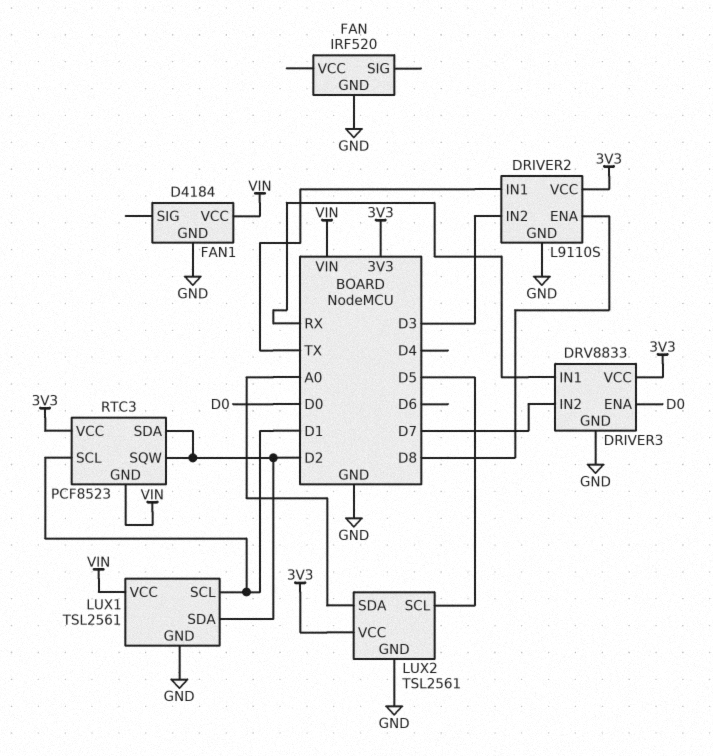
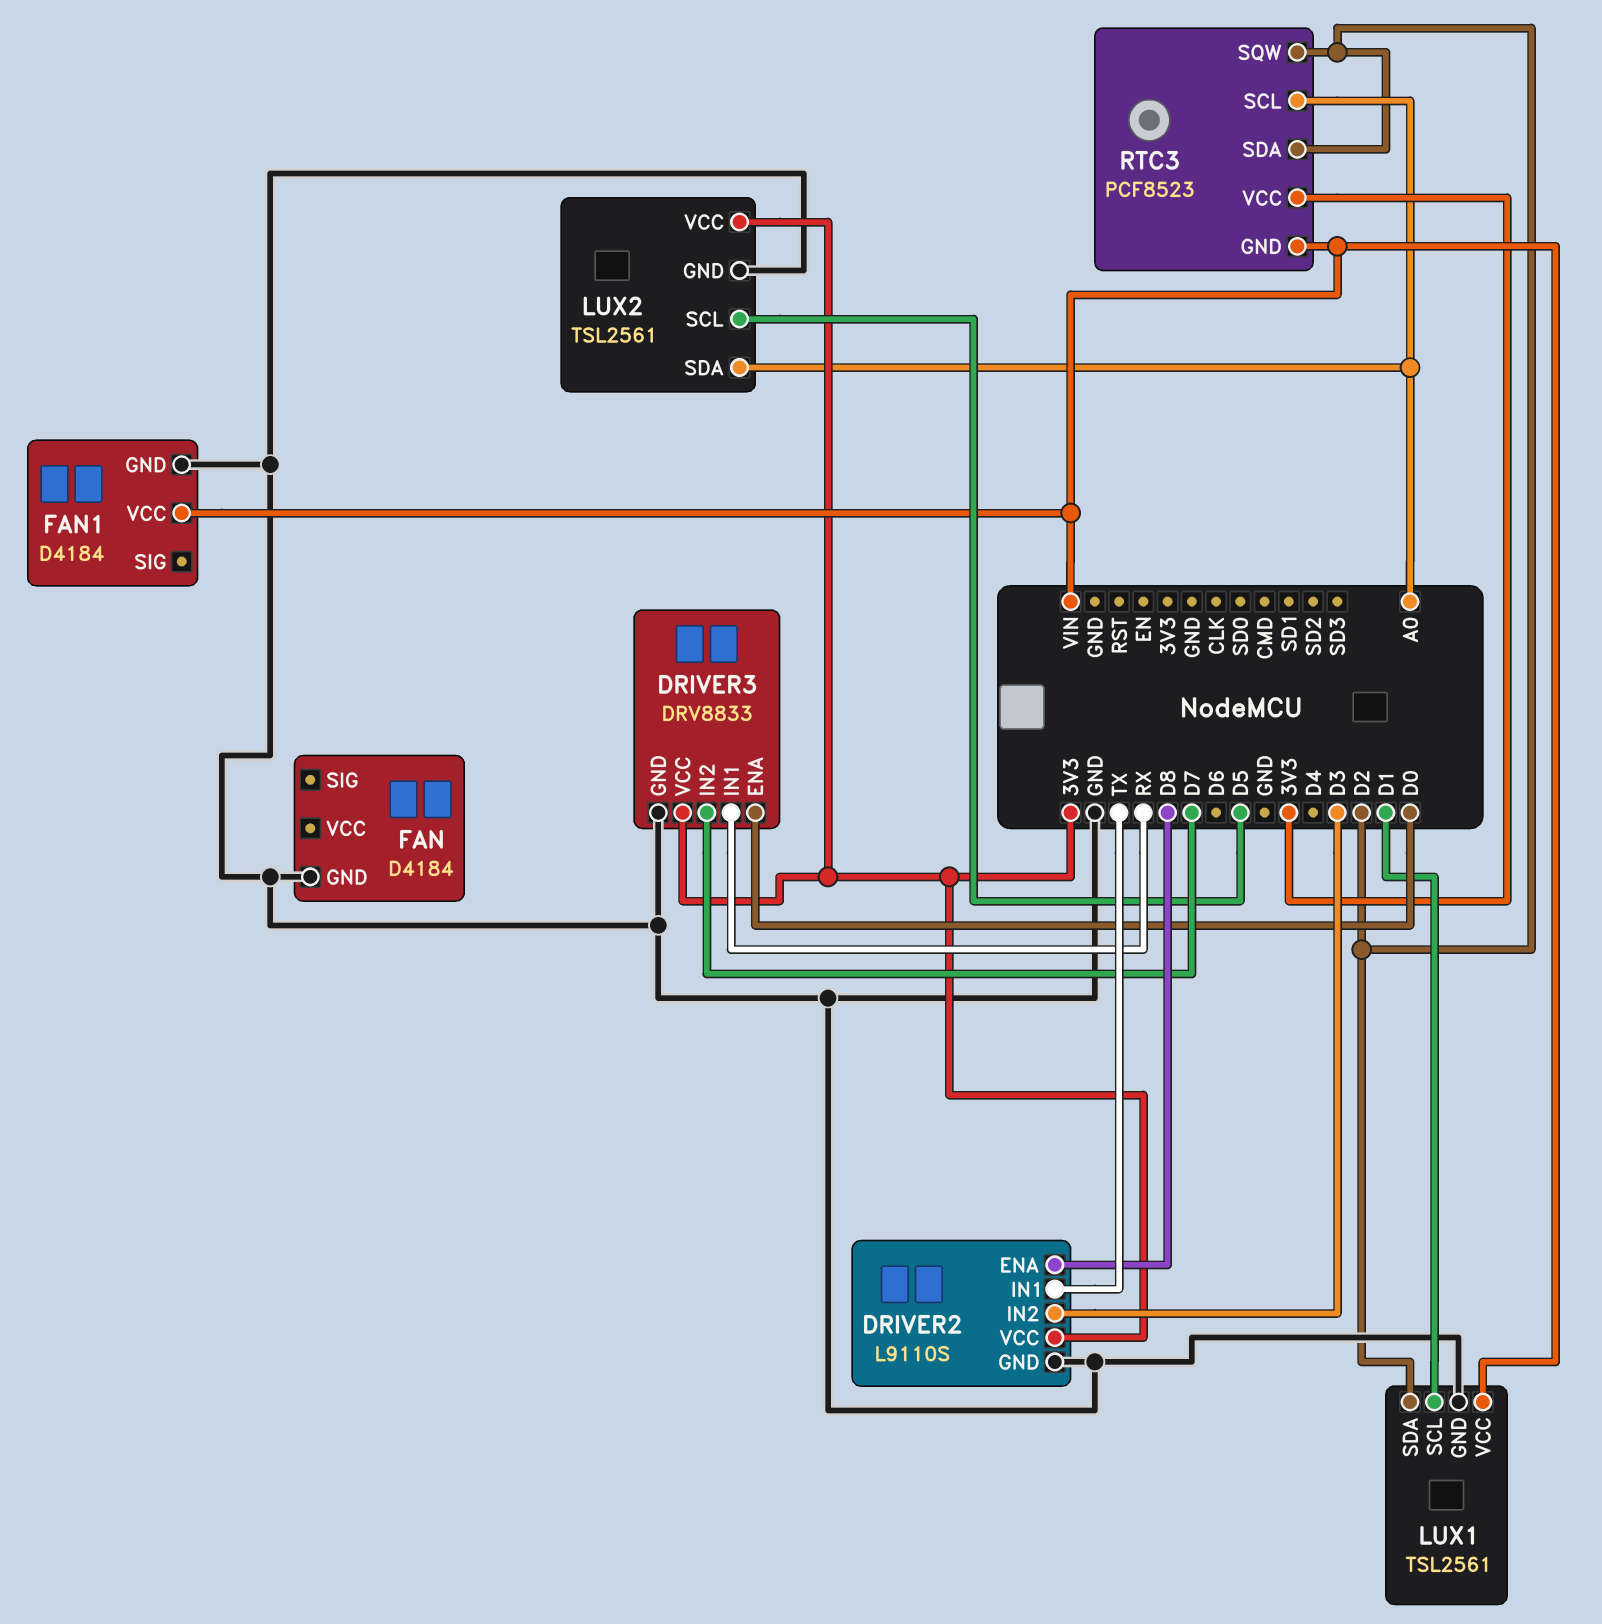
FAN: IRF520 -> D4184
RTC3 pin SCL: D1 -> A0

